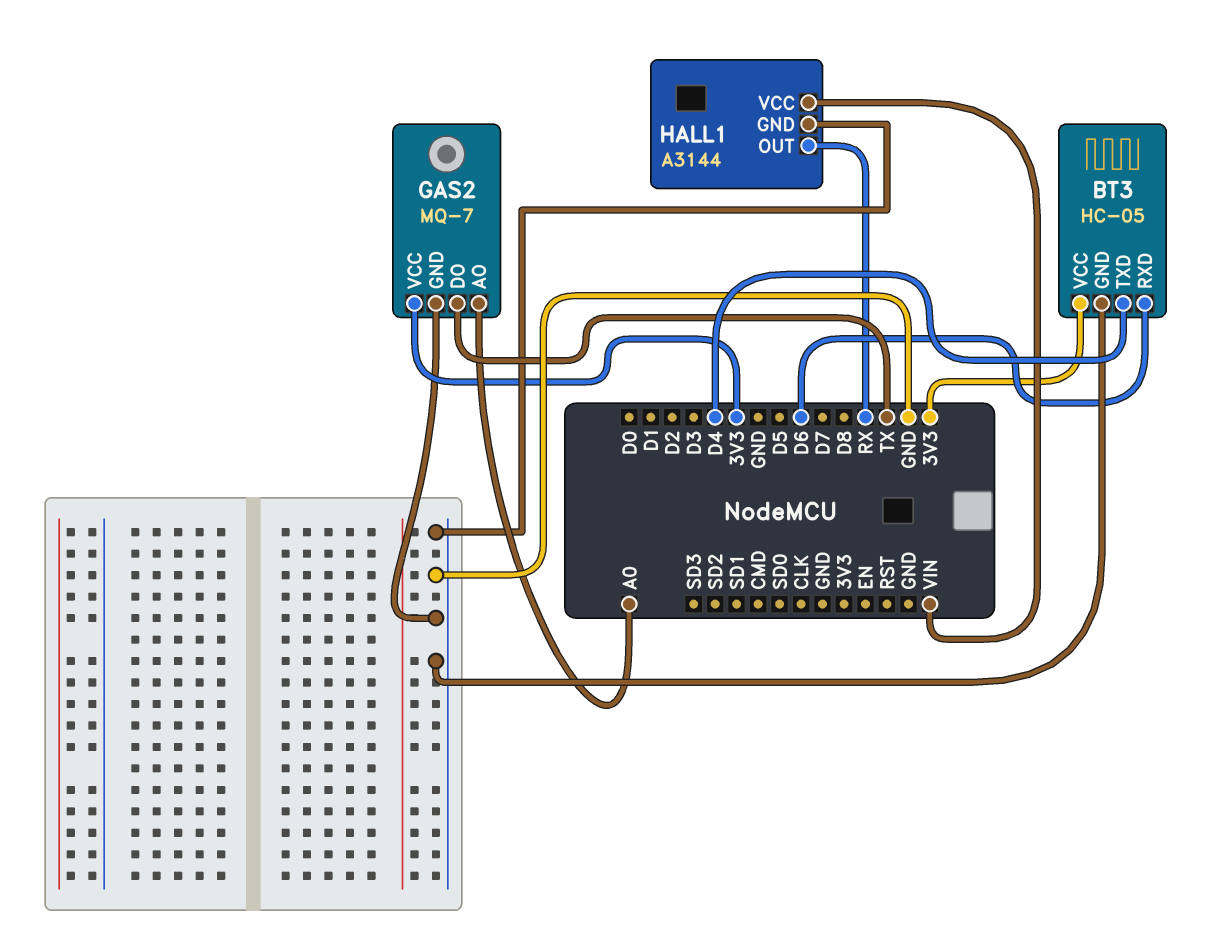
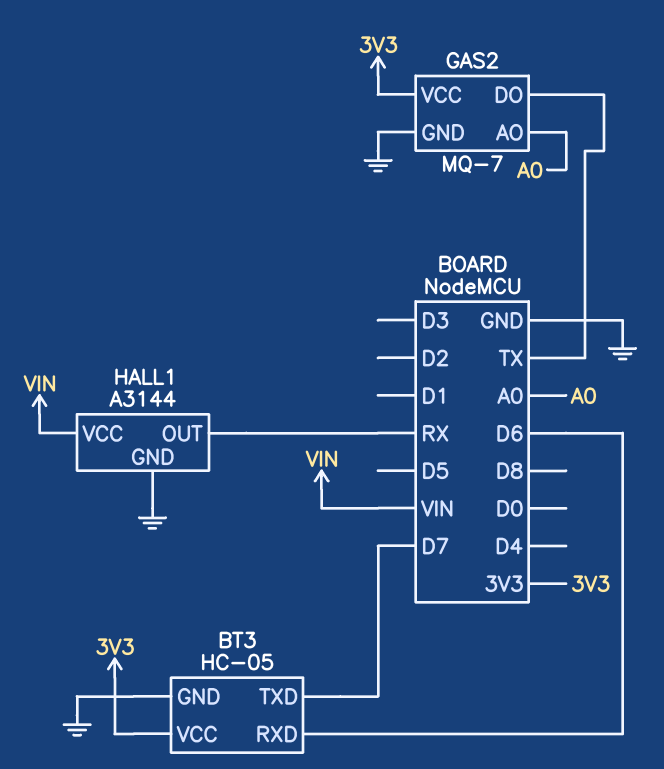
BT3 pin TXD: D4 -> D7

